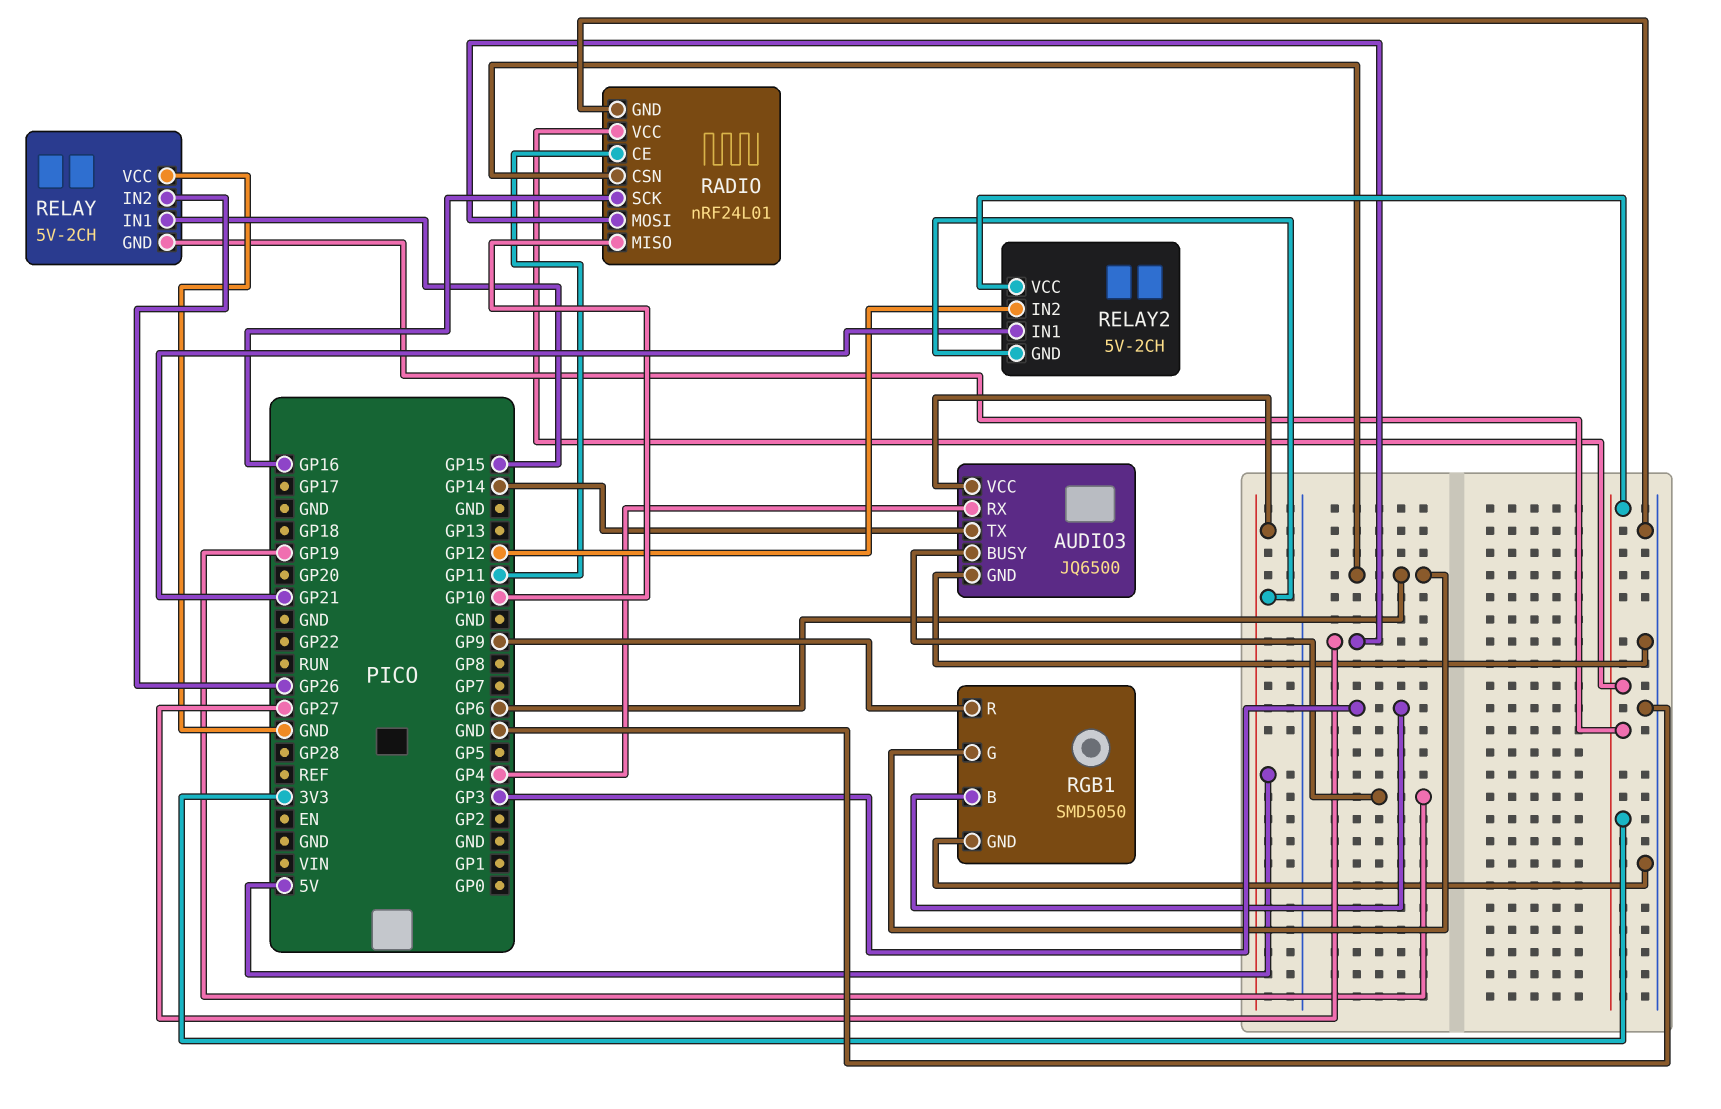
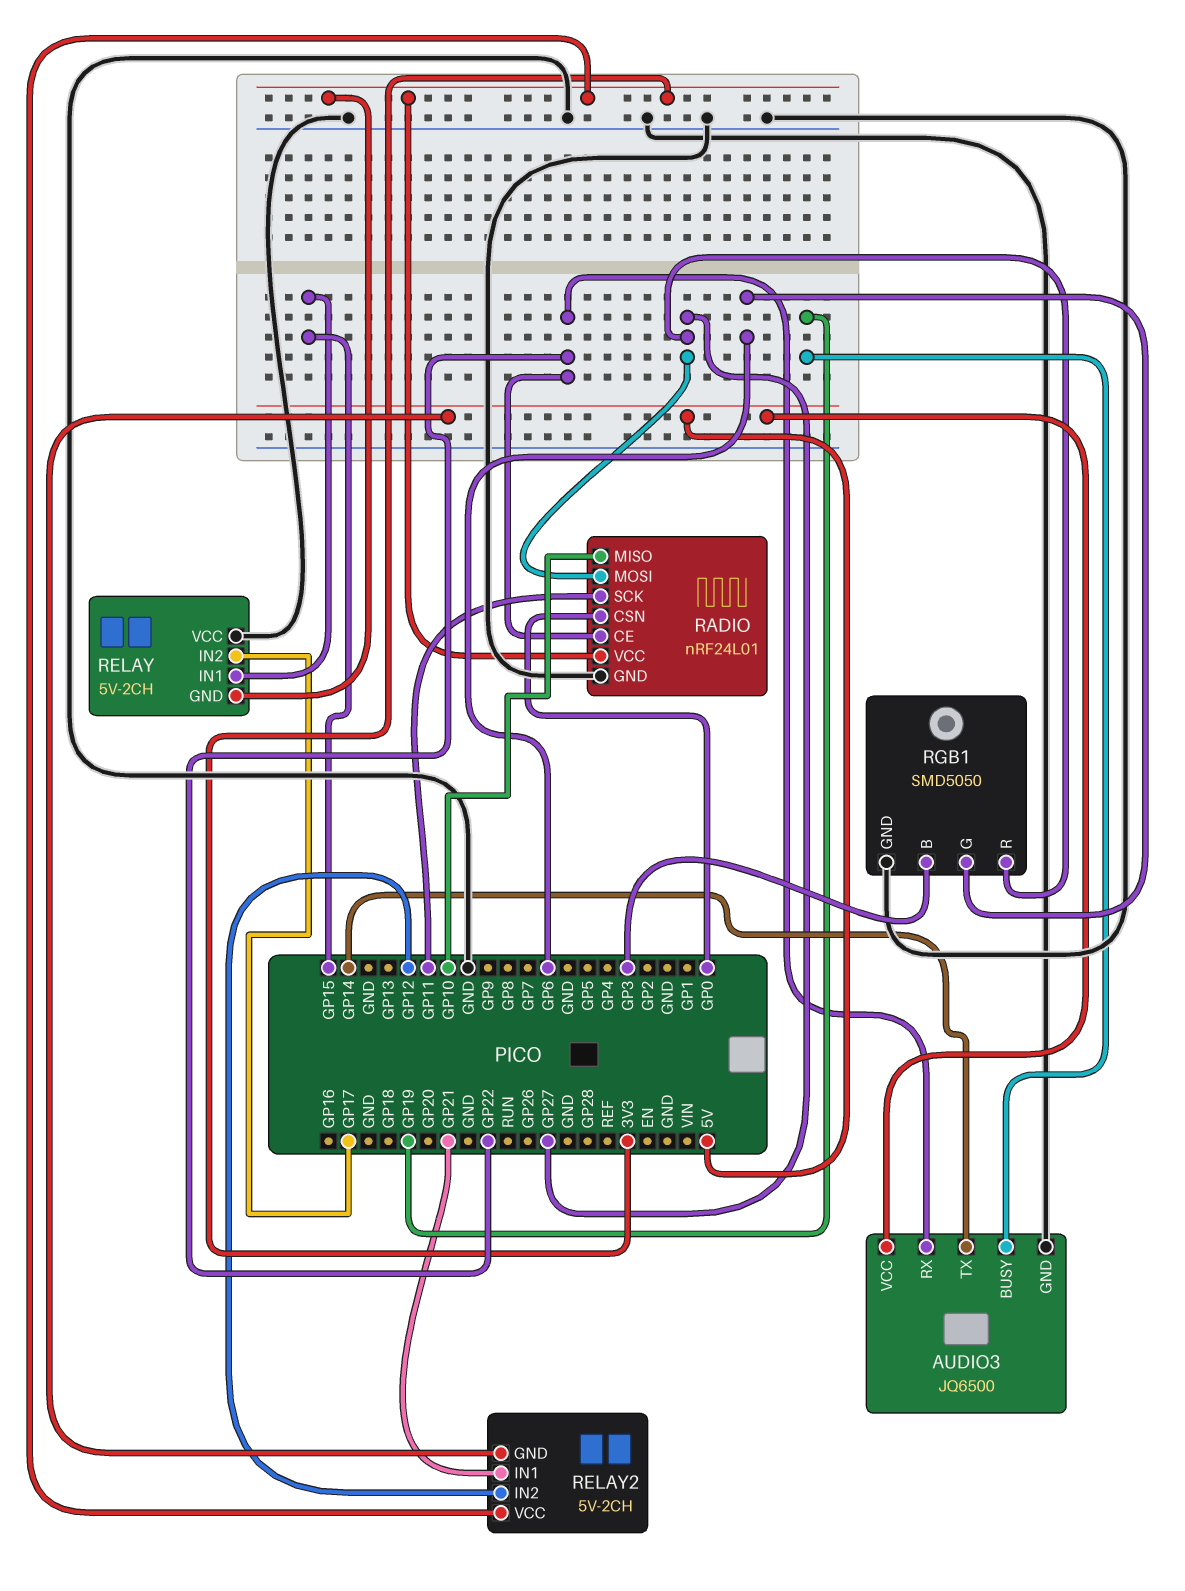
AUDIO3 pin RX: GP4 -> GP22
RADIO pin CE: GP11 -> GP22
RADIO pin CSN: GP6 -> GP0
RADIO pin SCK: GP16 -> GP11
RELAY pin IN2: GP26 -> GP17
RGB1 pin R: GP9 -> GP27

